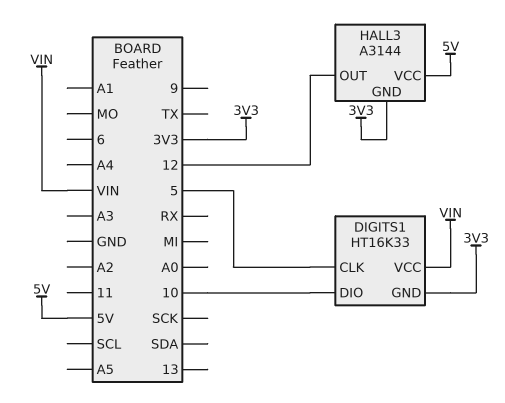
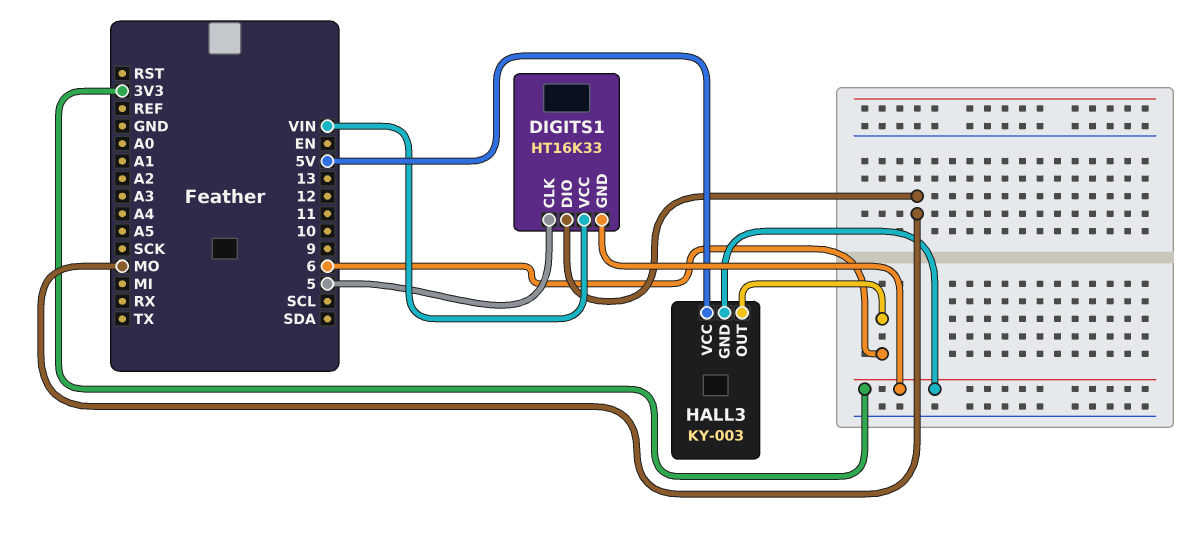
DIGITS1 pin DIO: 10 -> MO
HALL3: A3144 -> KY-003
HALL3 pin OUT: 12 -> 6

